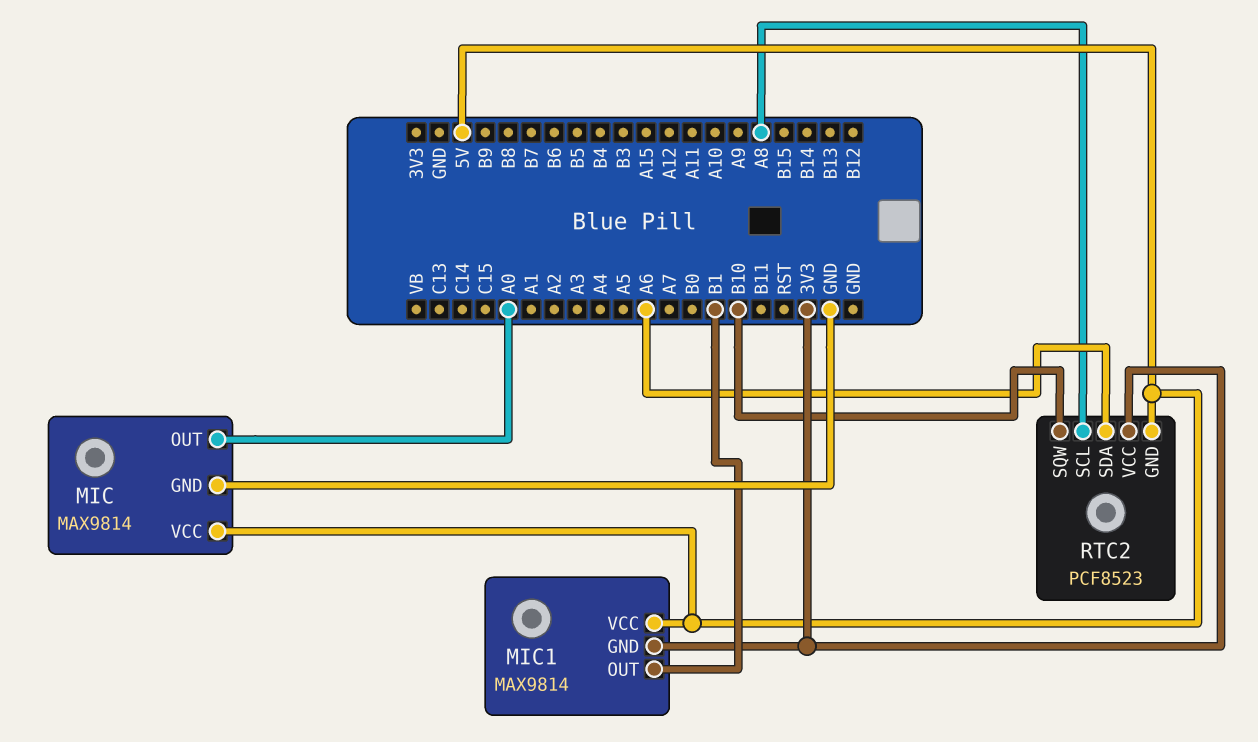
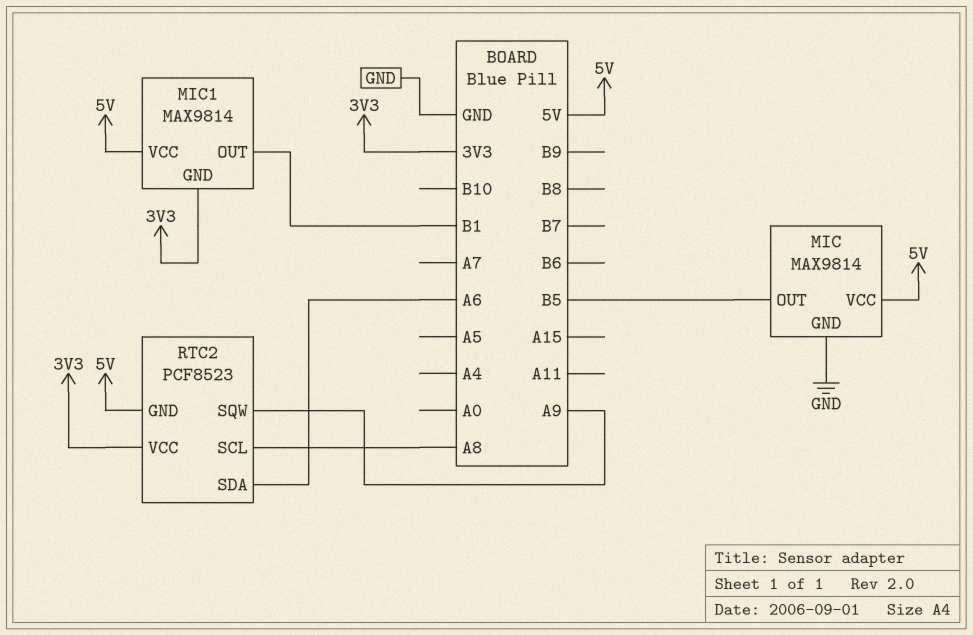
MIC pin OUT: A0 -> B5
RTC2 pin SQW: B10 -> A9

